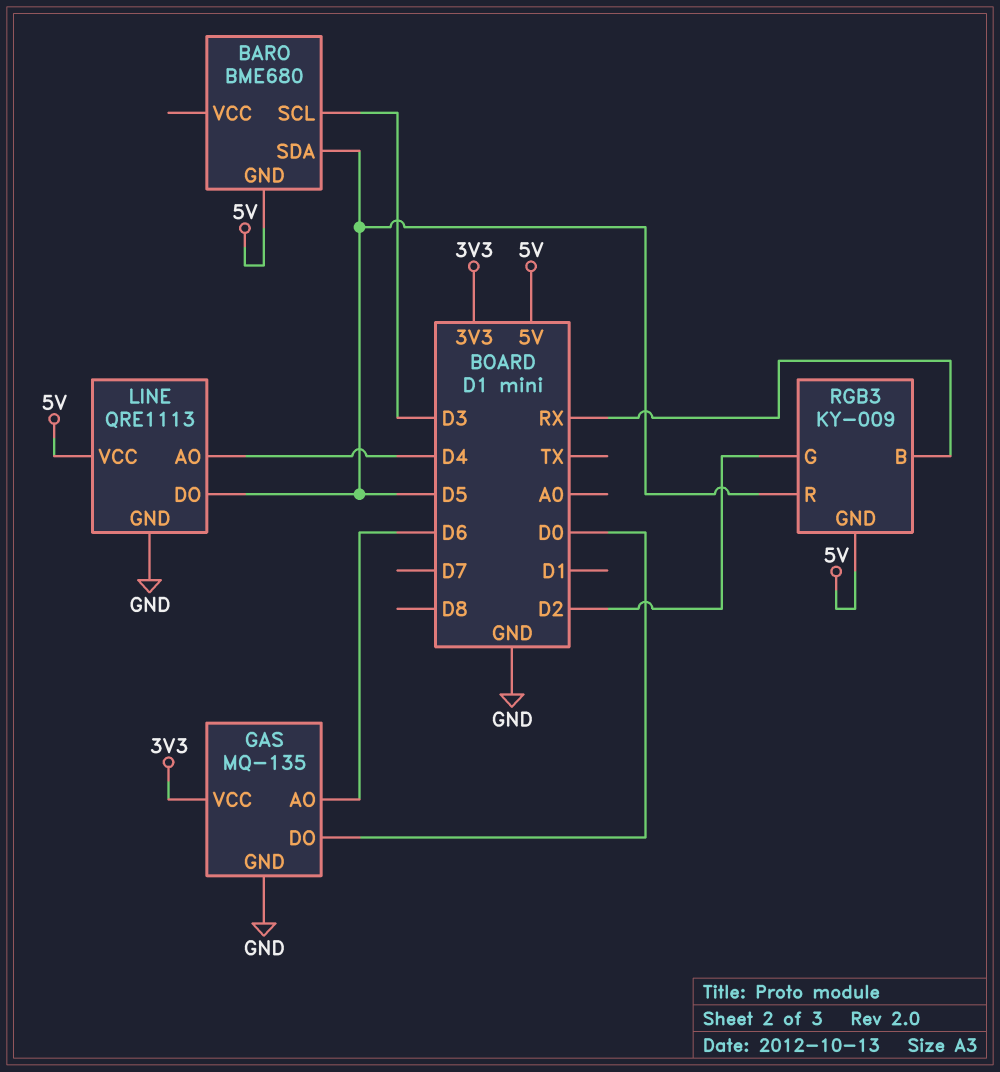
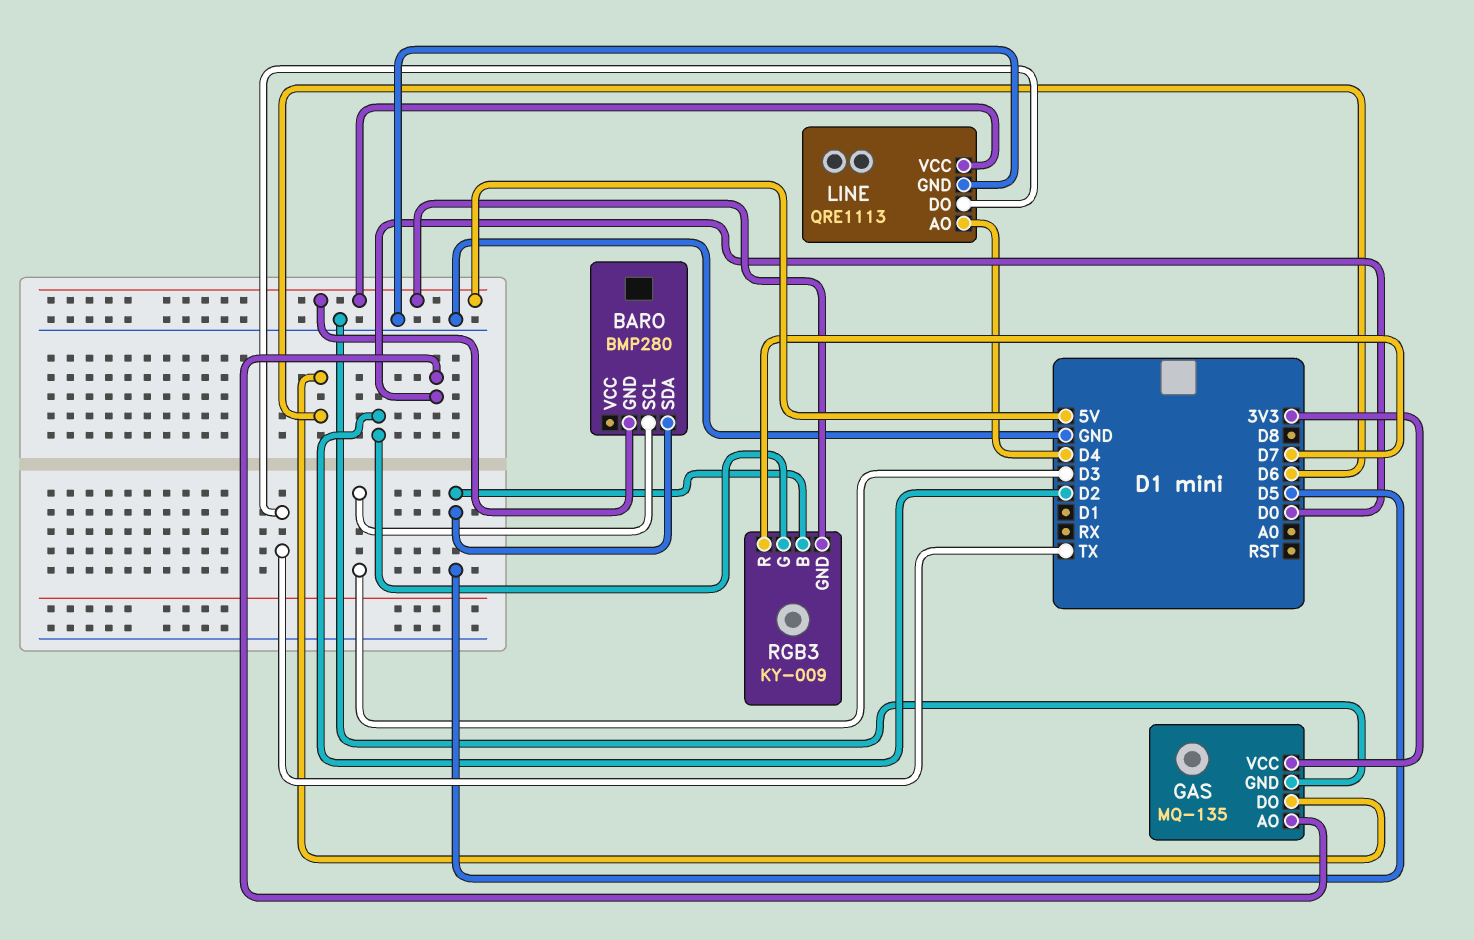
BARO: BME680 -> BMP280
GAS pin AO: D6 -> D0
GAS pin DO: D0 -> D6
LINE pin DO: D5 -> TX
RGB3 pin B: RX -> D5
RGB3 pin R: D5 -> D7

